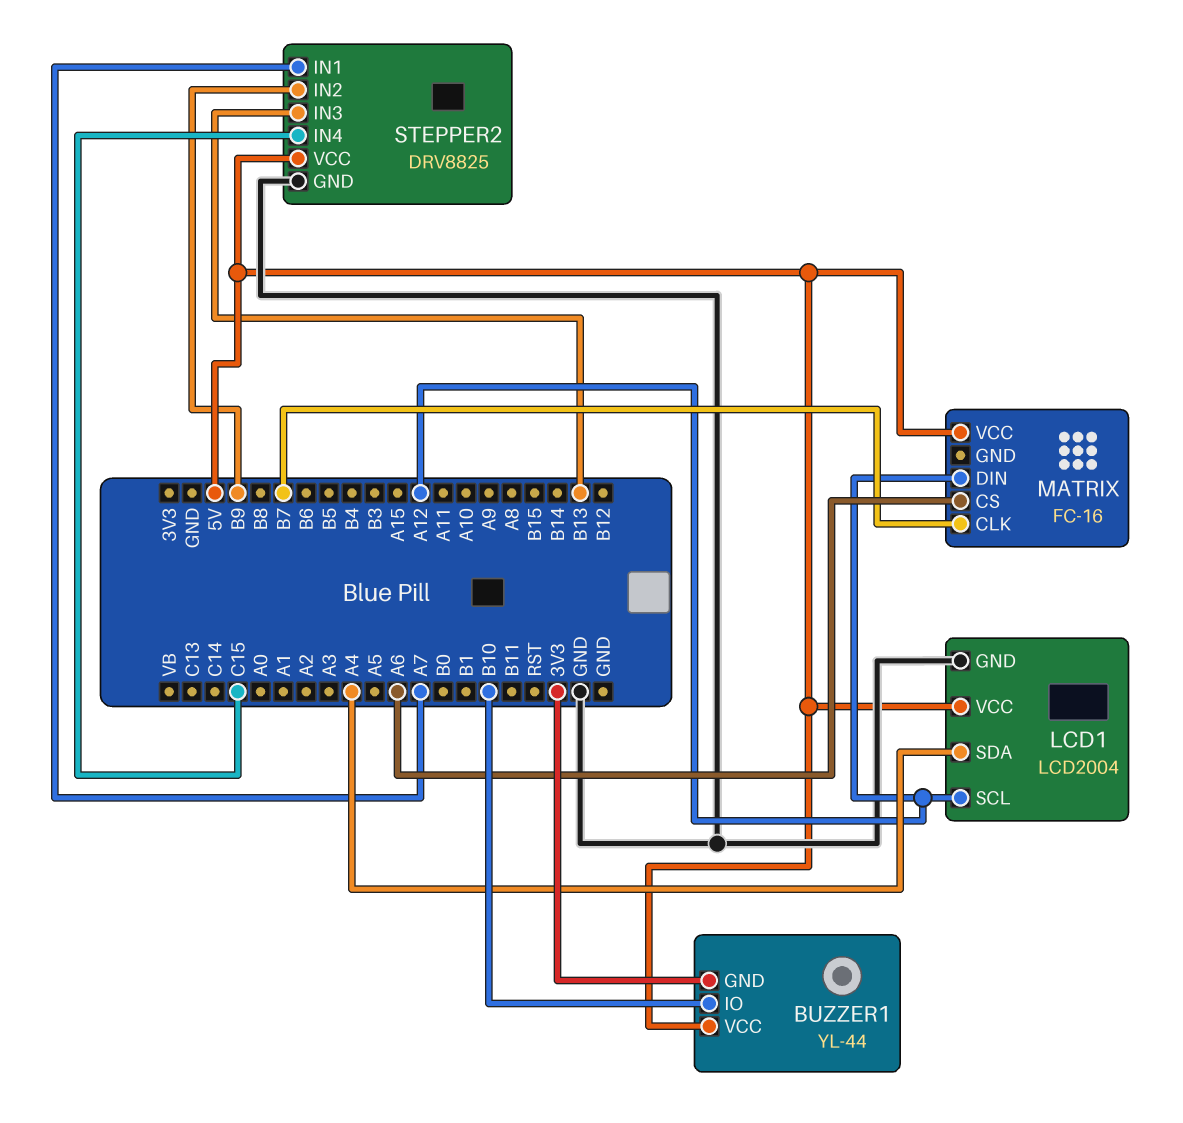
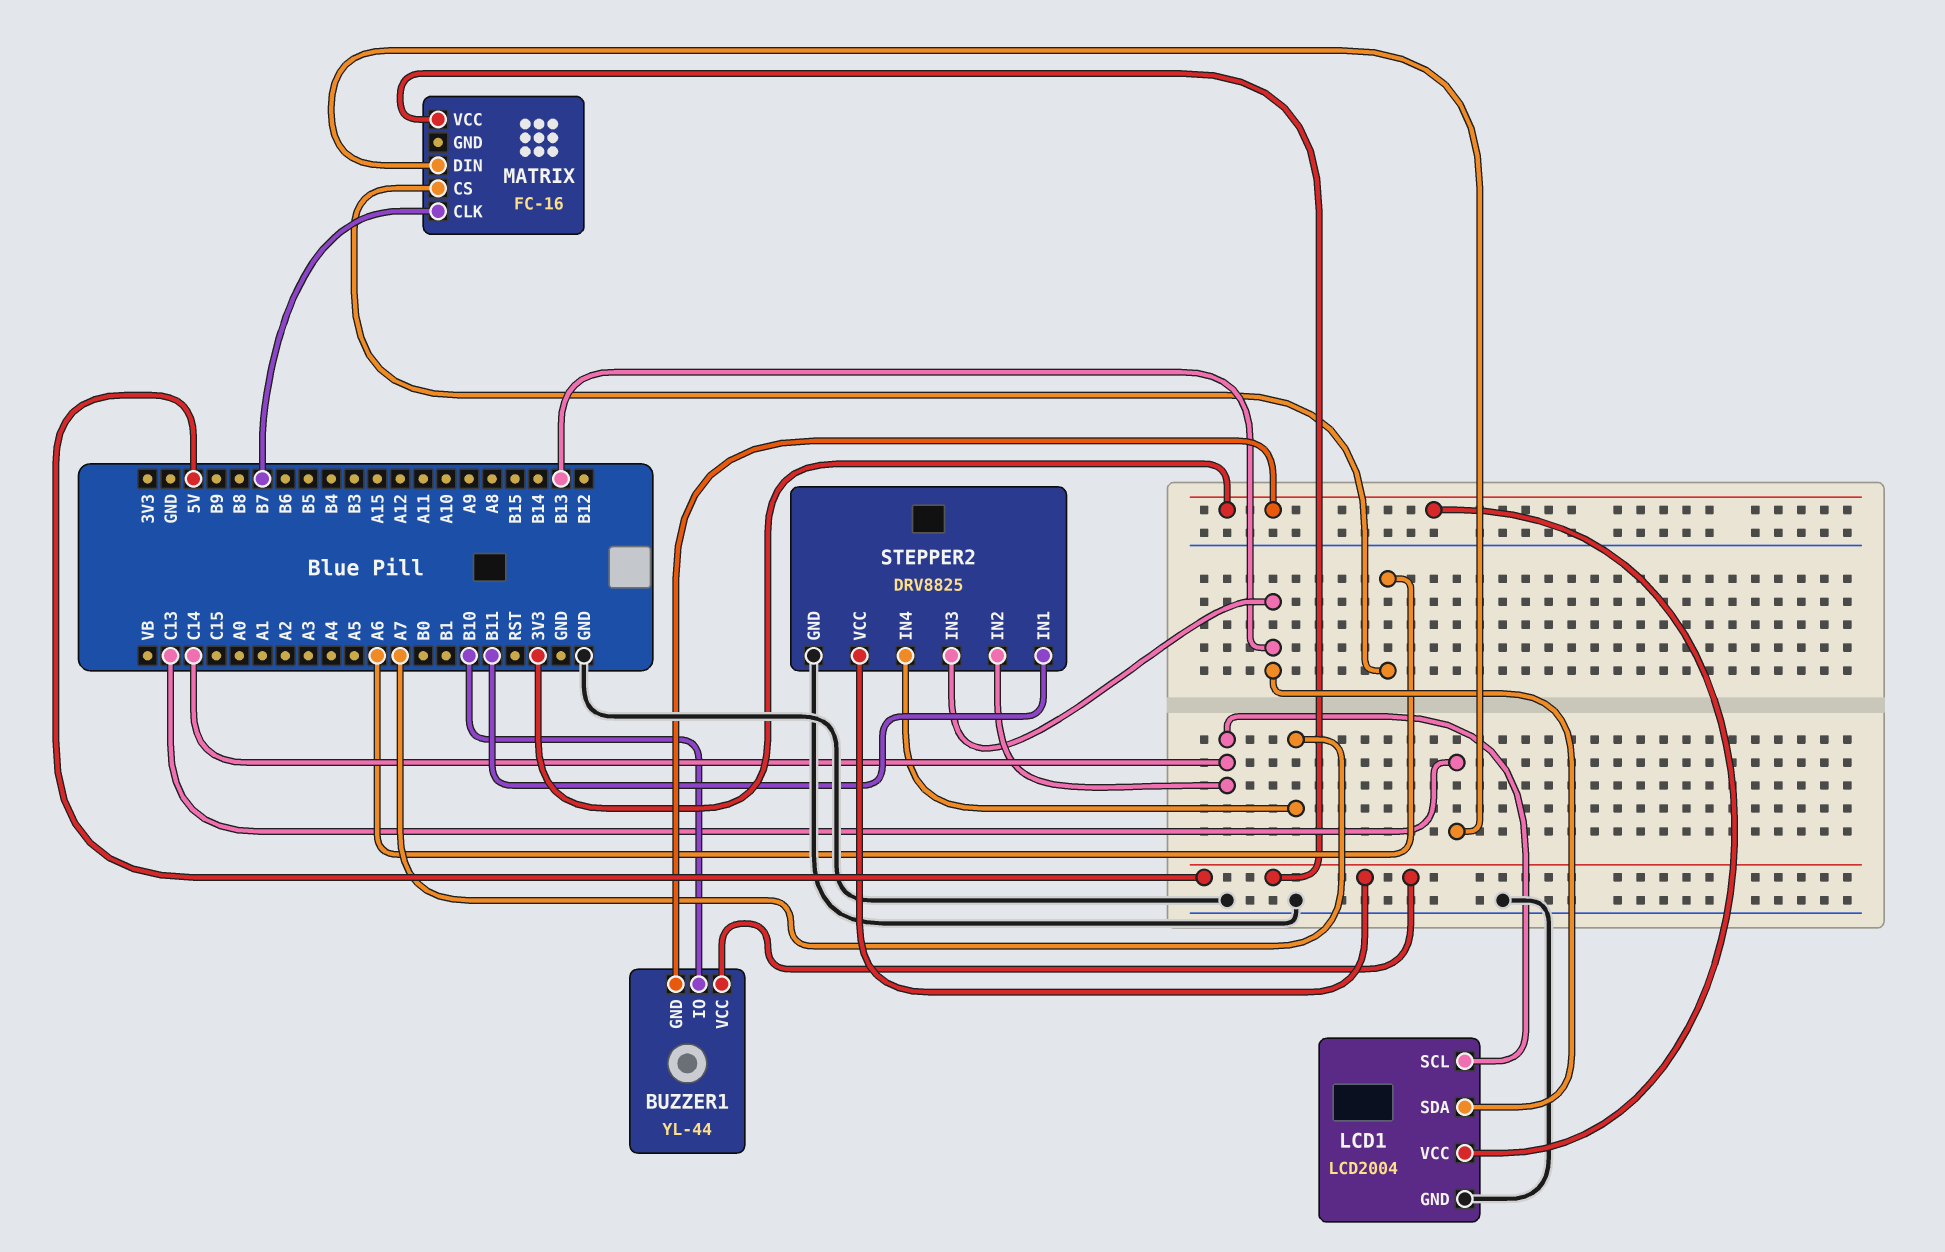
LCD1 pin SCL: A12 -> C14
LCD1 pin SDA: A4 -> B13
LCD1 pin VCC: 5V -> 3V3
MATRIX pin DIN: A12 -> C13
STEPPER2 pin IN1: A7 -> B11
STEPPER2 pin IN2: B9 -> C14
STEPPER2 pin IN4: C15 -> A7

